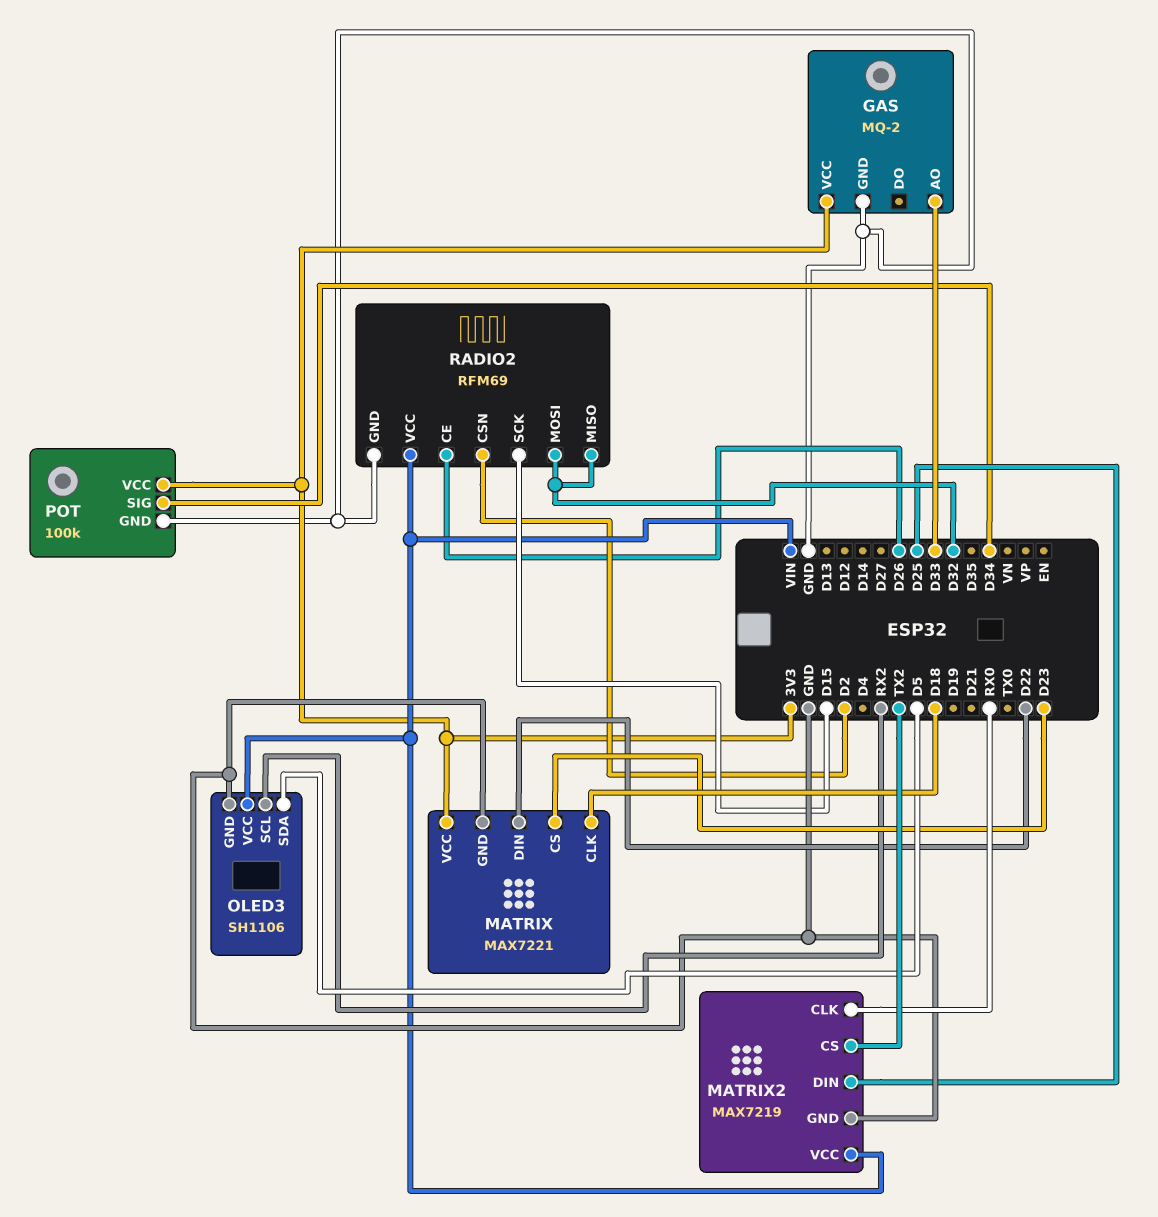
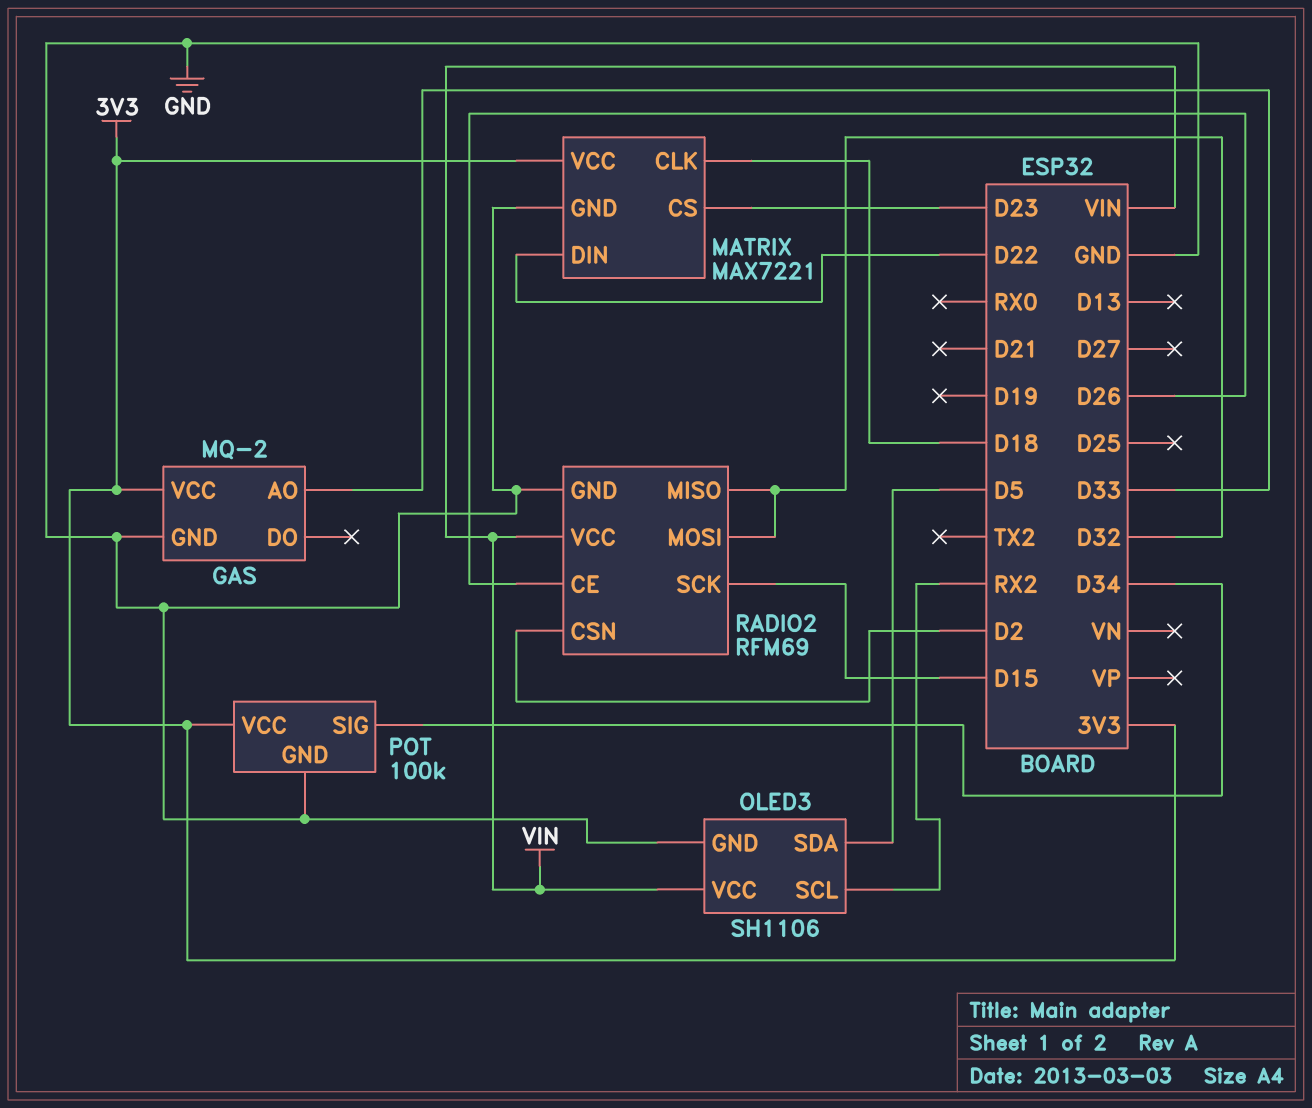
MATRIX2: MAX7219 -> none
MATRIX2 pin CLK: RX0 -> none
MATRIX2 pin CS: TX2 -> none
MATRIX2 pin DIN: D25 -> none
MATRIX2 pin GND: GND -> none
MATRIX2 pin VCC: VIN -> none

